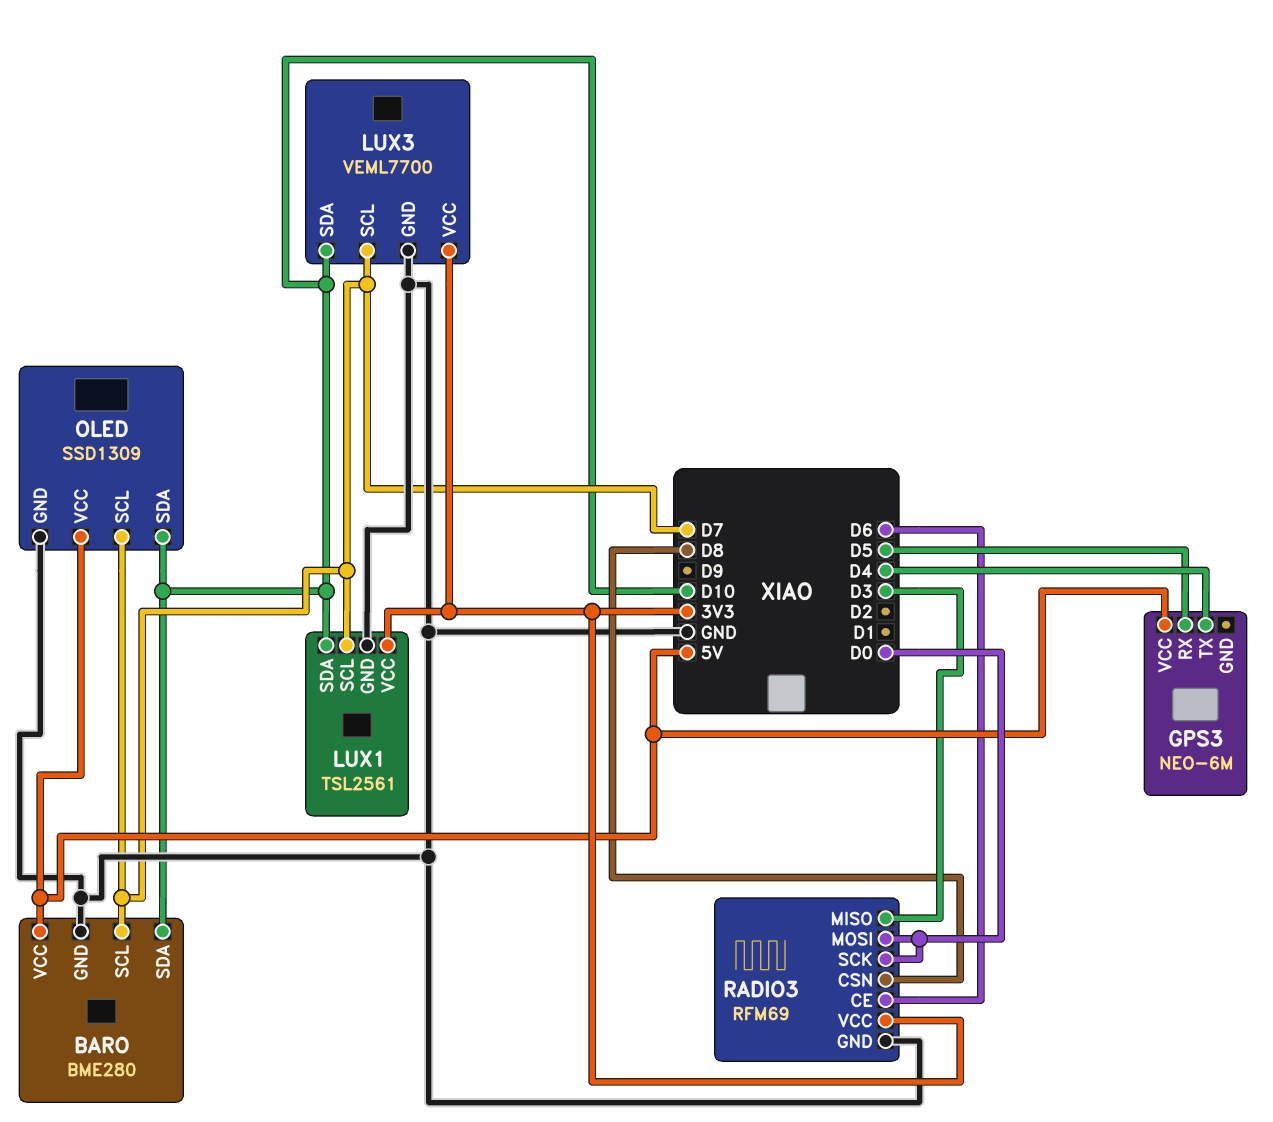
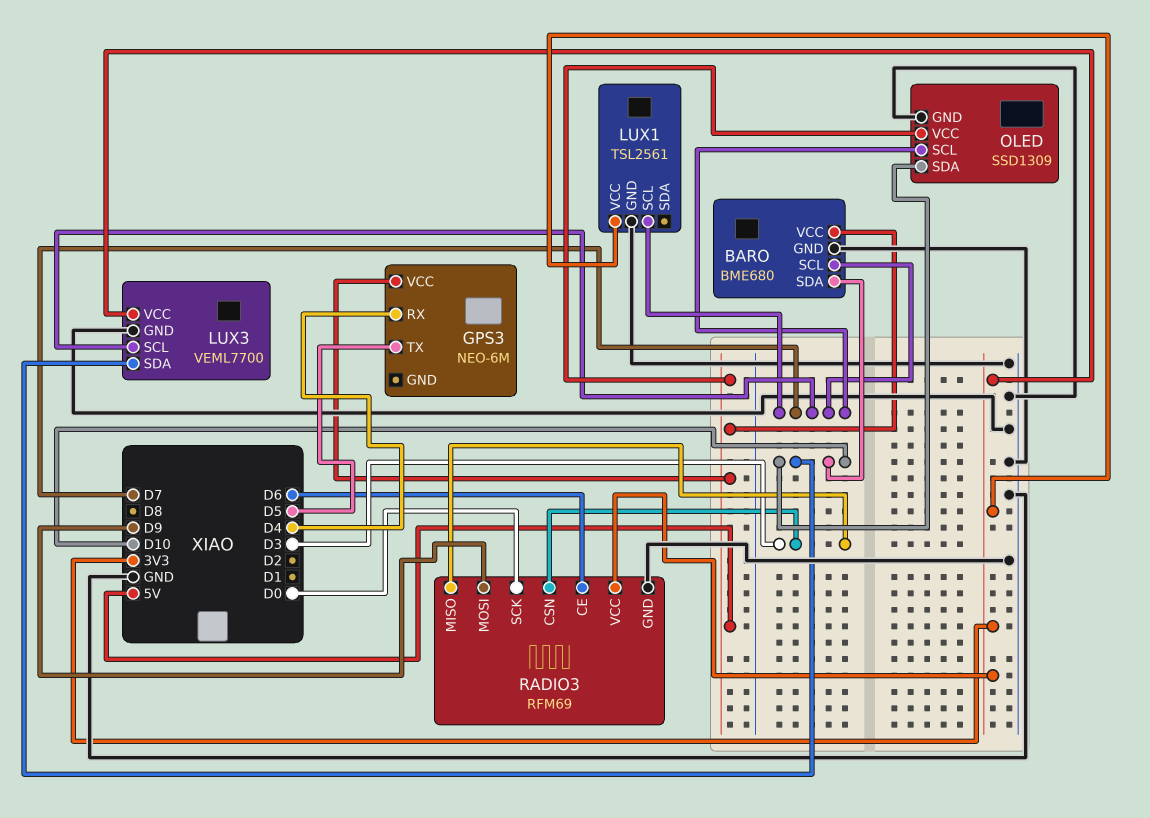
BARO: BME280 -> BME680
GPS3 pin RX: D5 -> D4
GPS3 pin TX: D4 -> D5
LUX1 pin SDA: D10 -> none
RADIO3 pin CSN: D8 -> D3
RADIO3 pin MOSI: D0 -> D9

